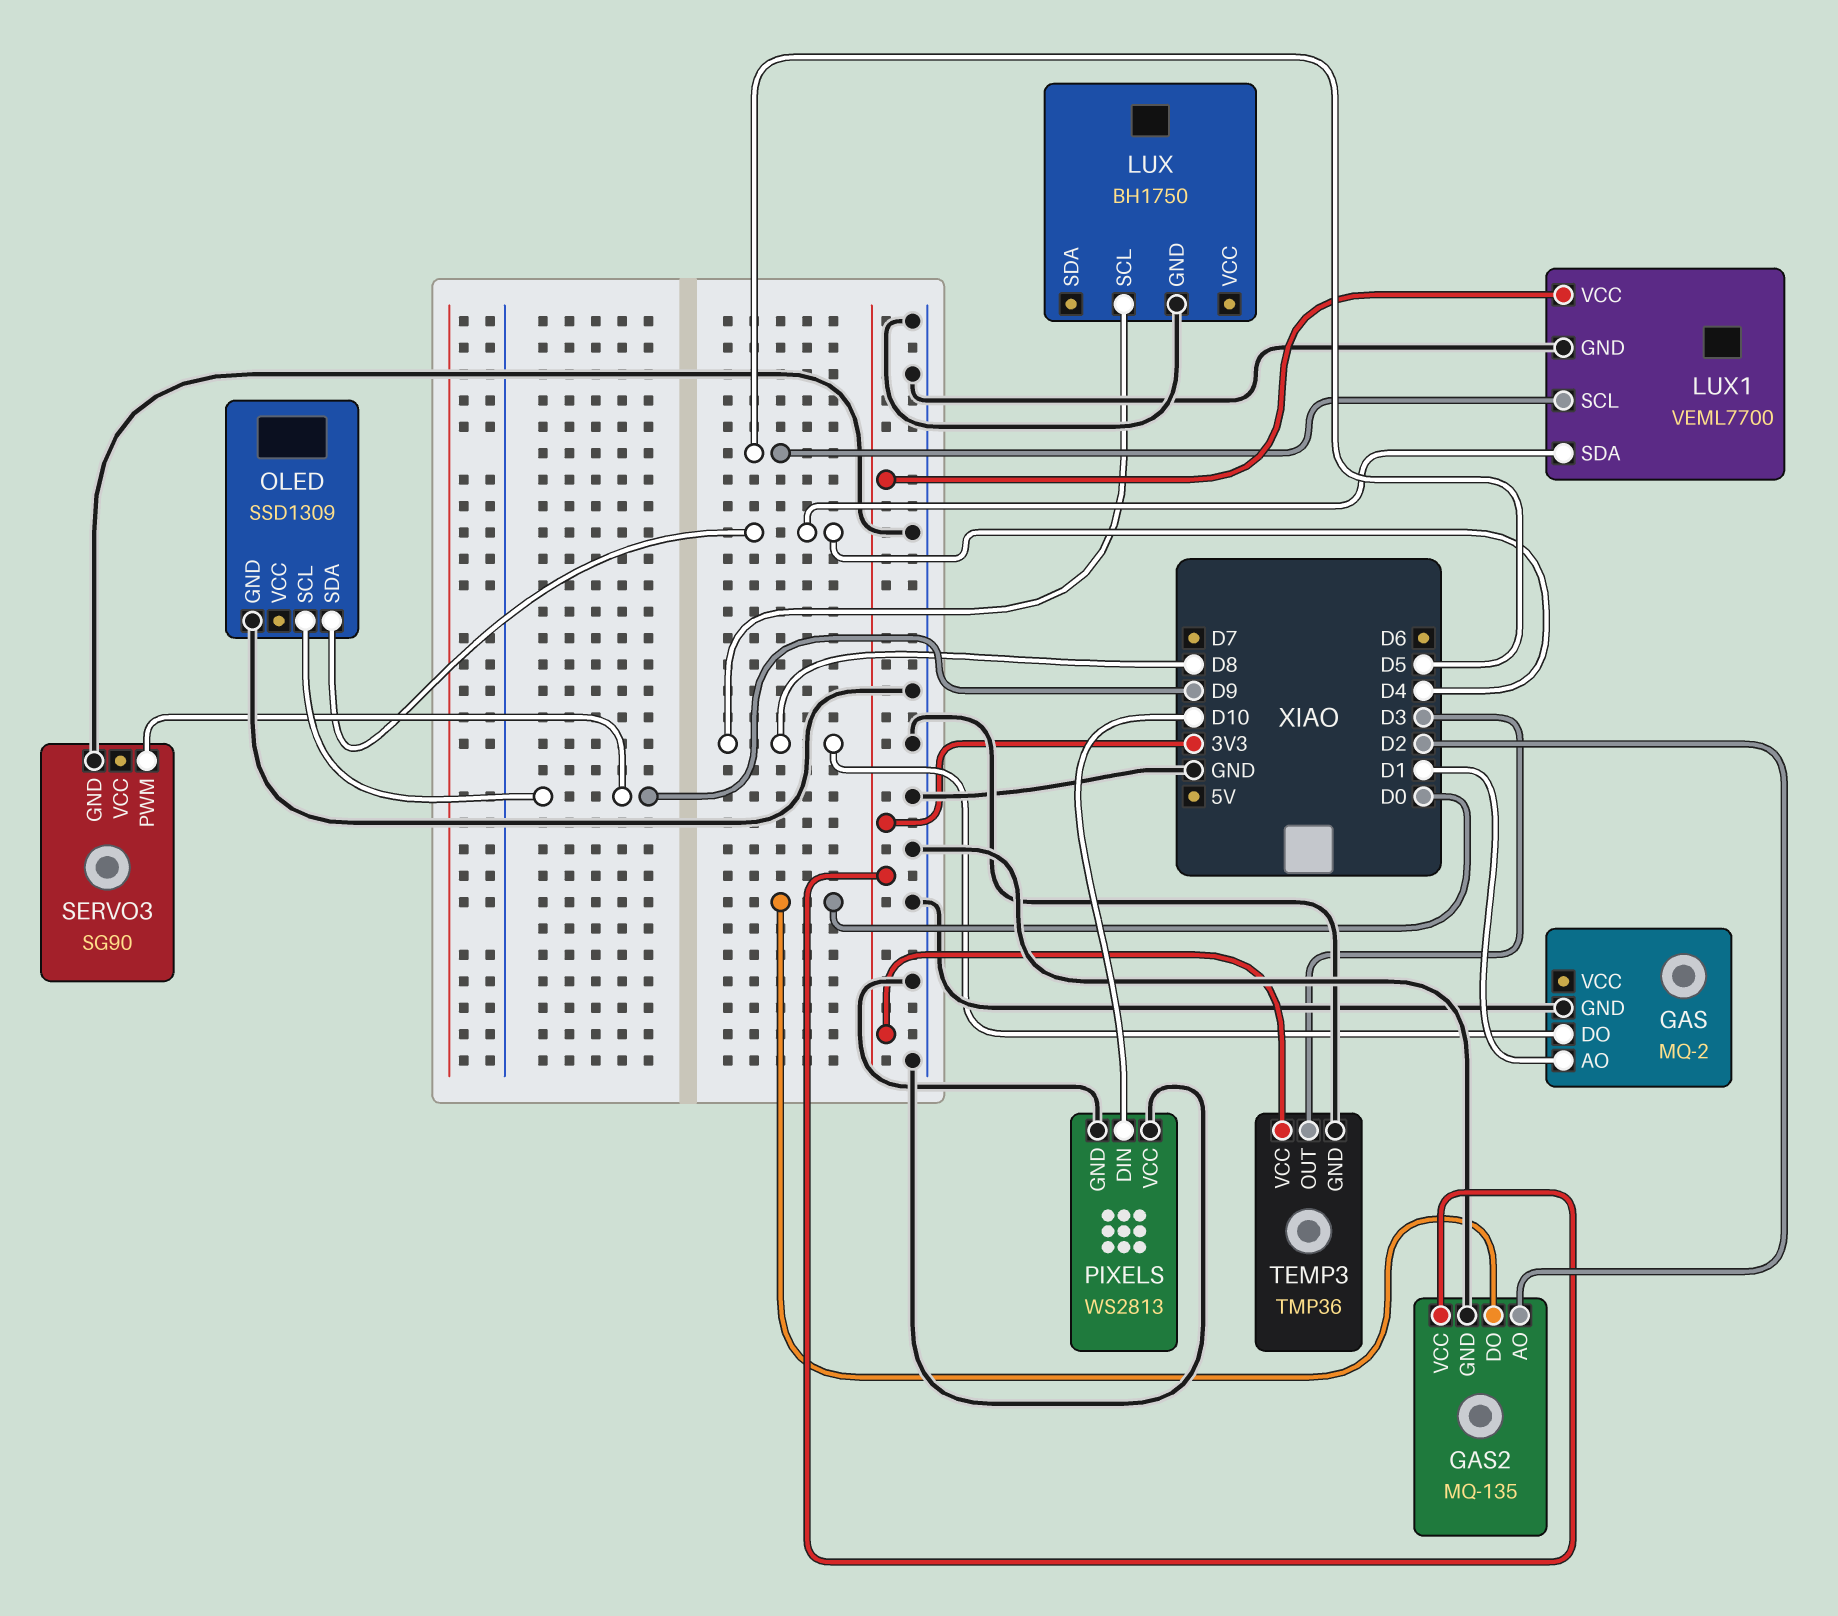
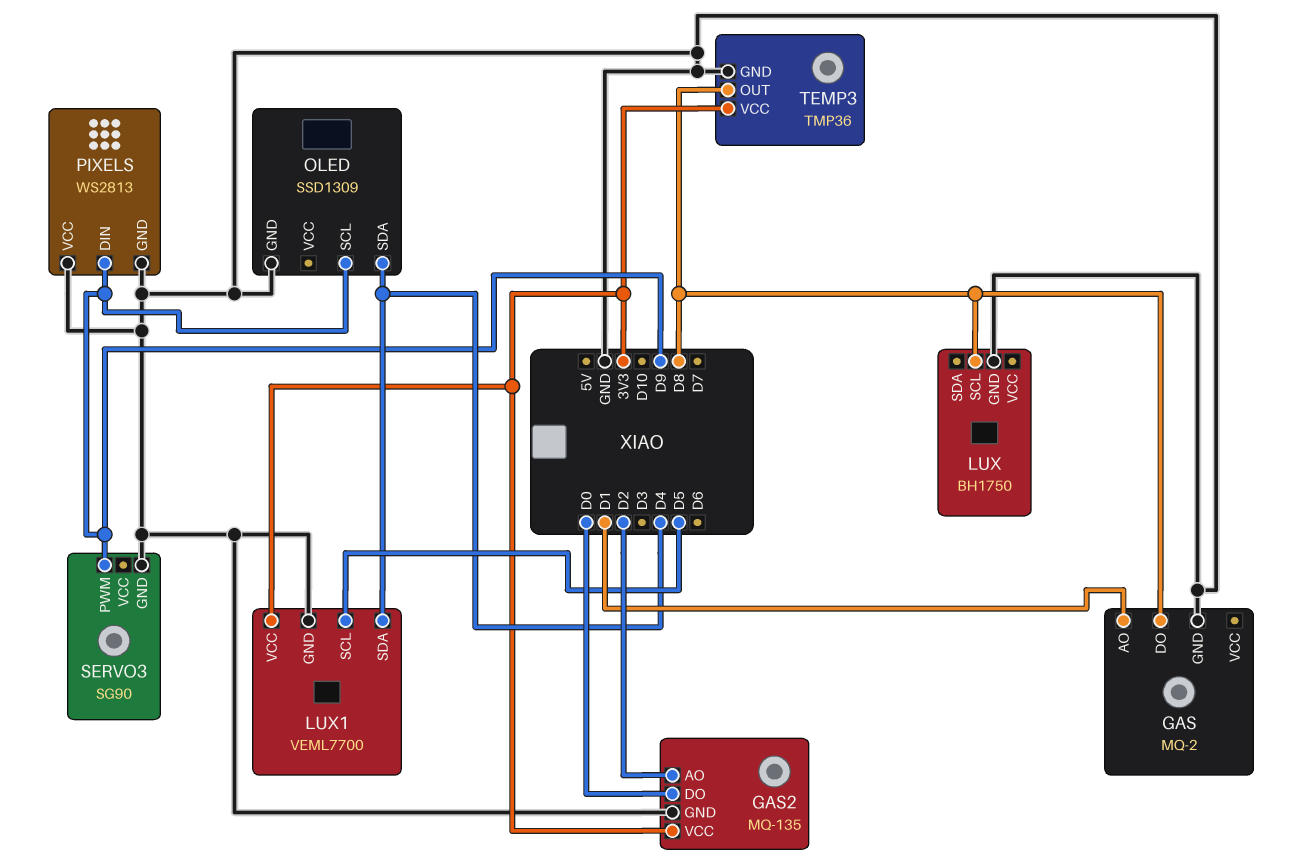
PIXELS pin DIN: D10 -> D9
TEMP3 pin OUT: D3 -> D8

